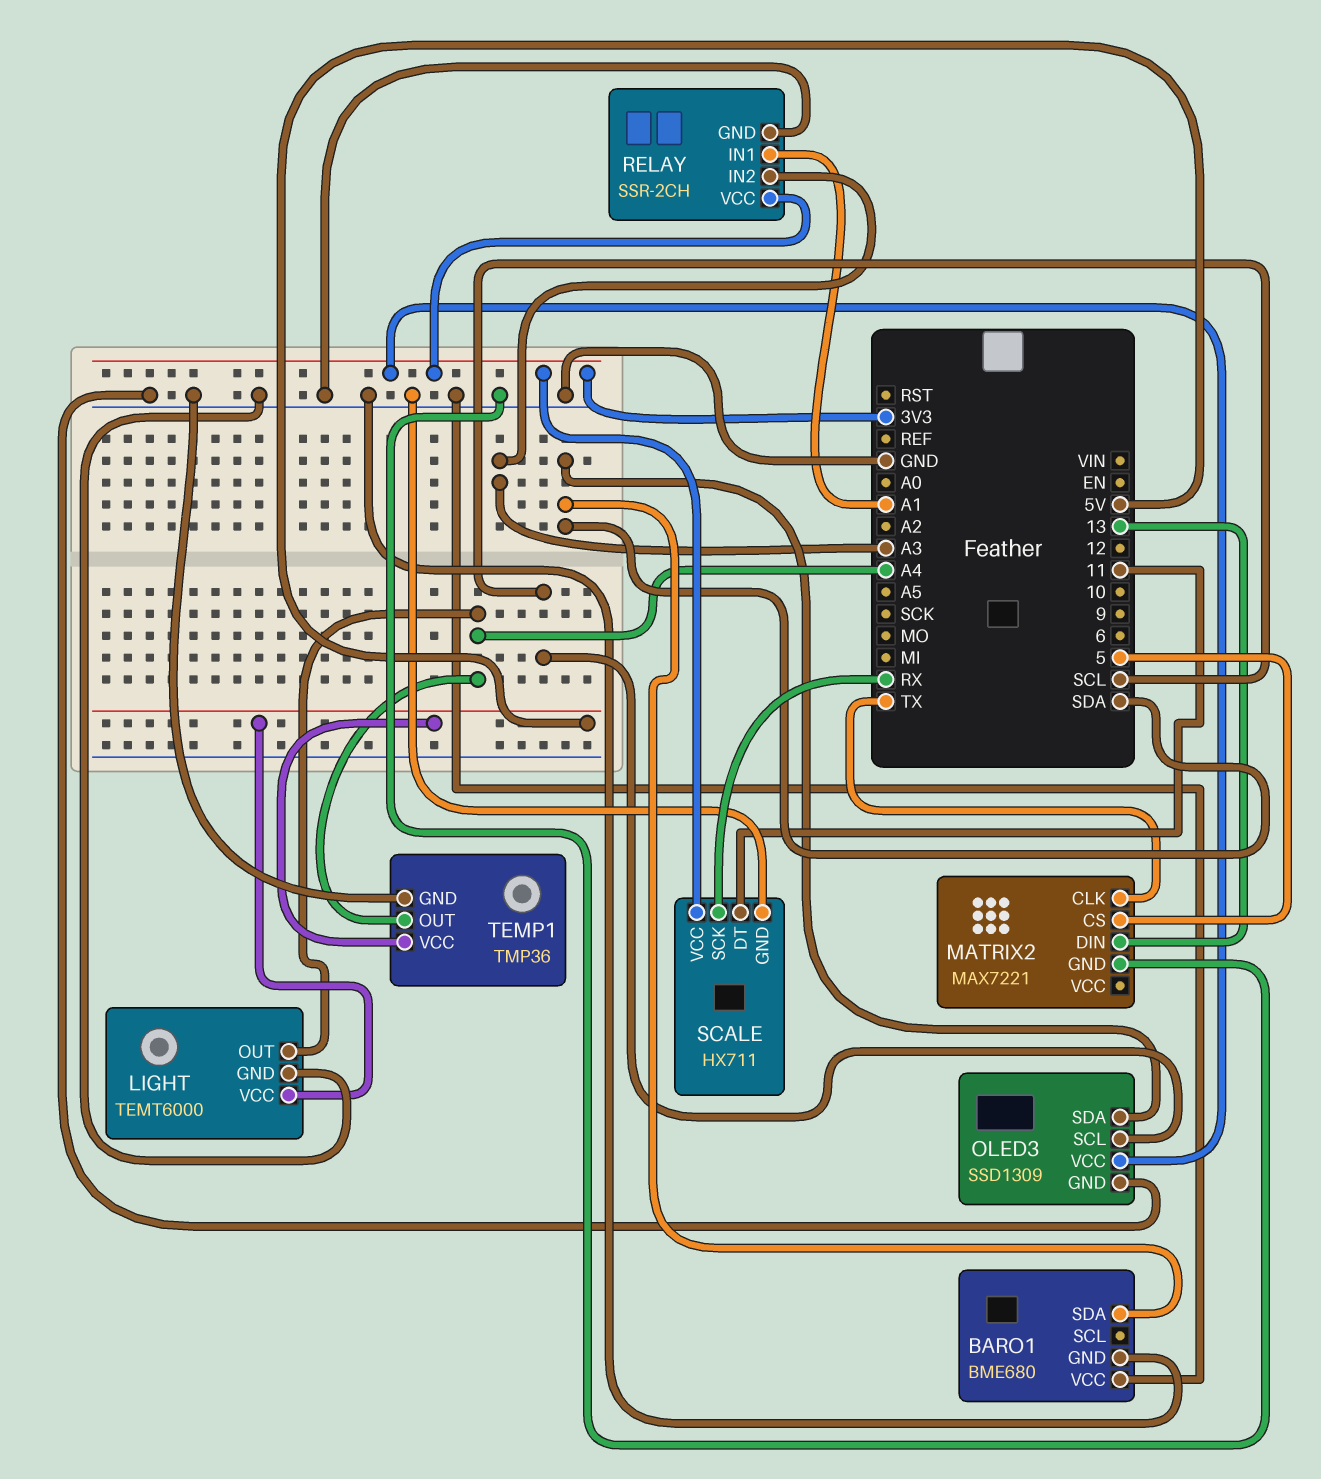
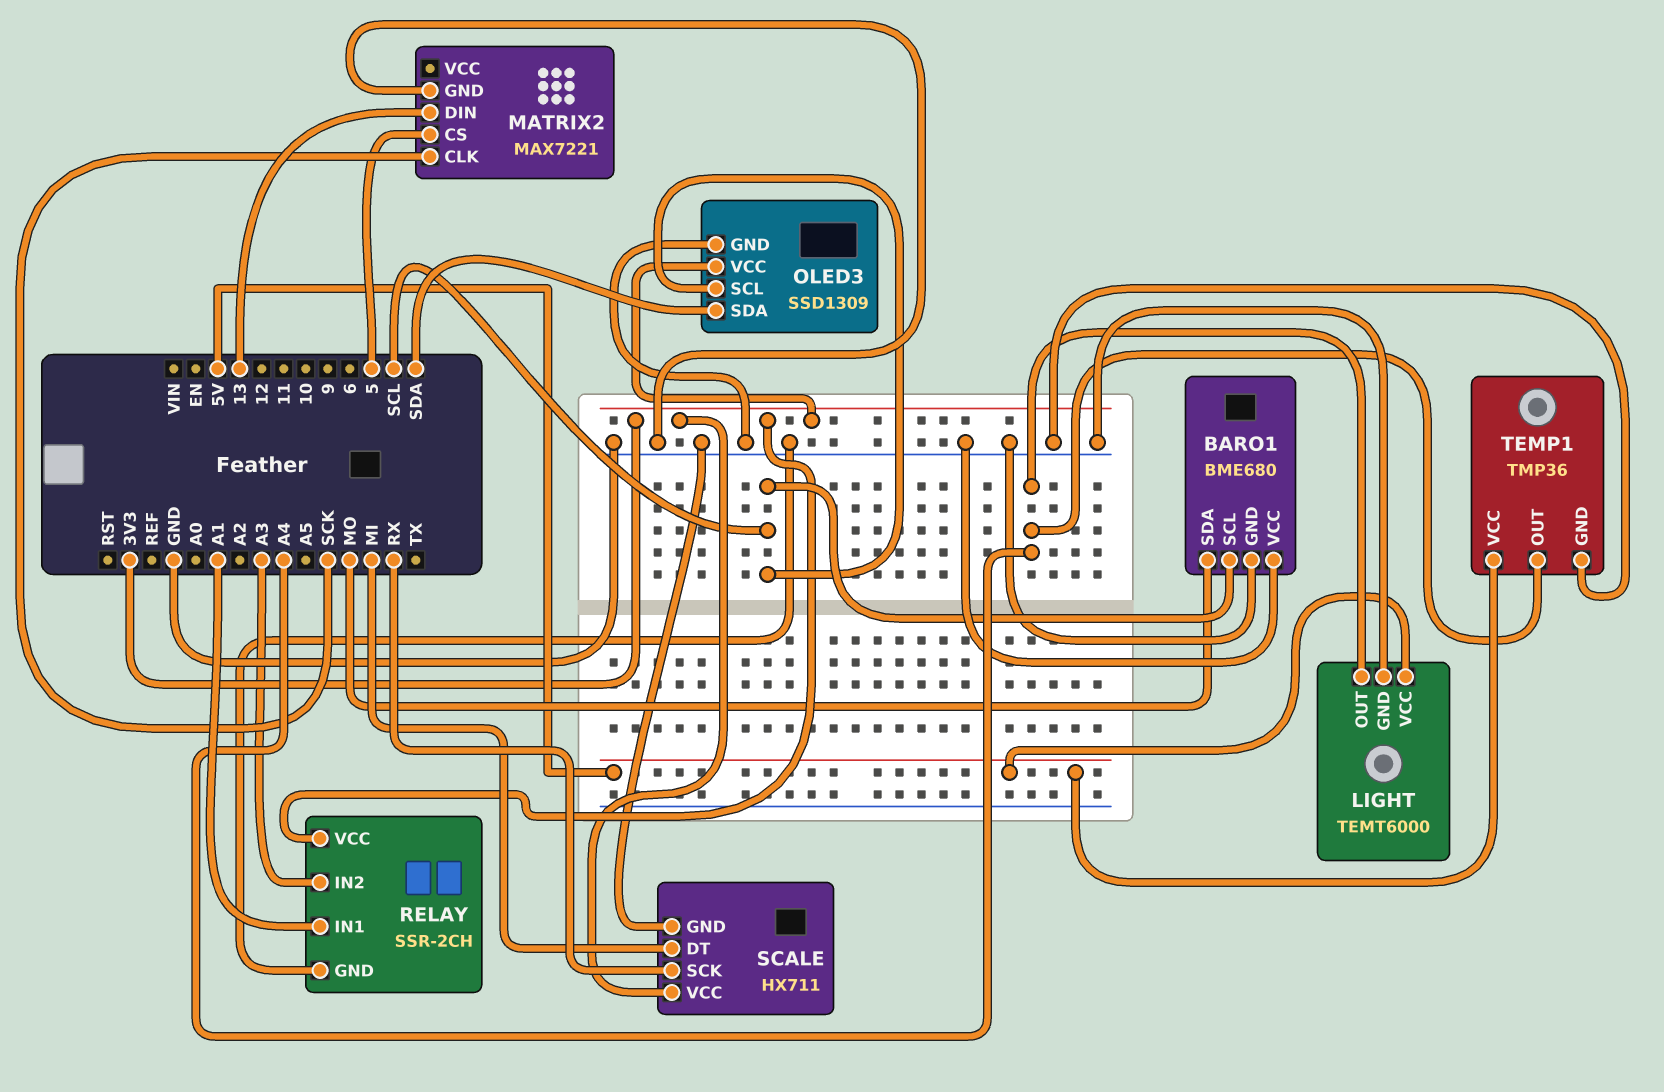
BARO1 pin SCL: none -> SCL
BARO1 pin SDA: SDA -> MO
MATRIX2 pin CLK: TX -> SCK
SCALE pin DT: 11 -> MI

